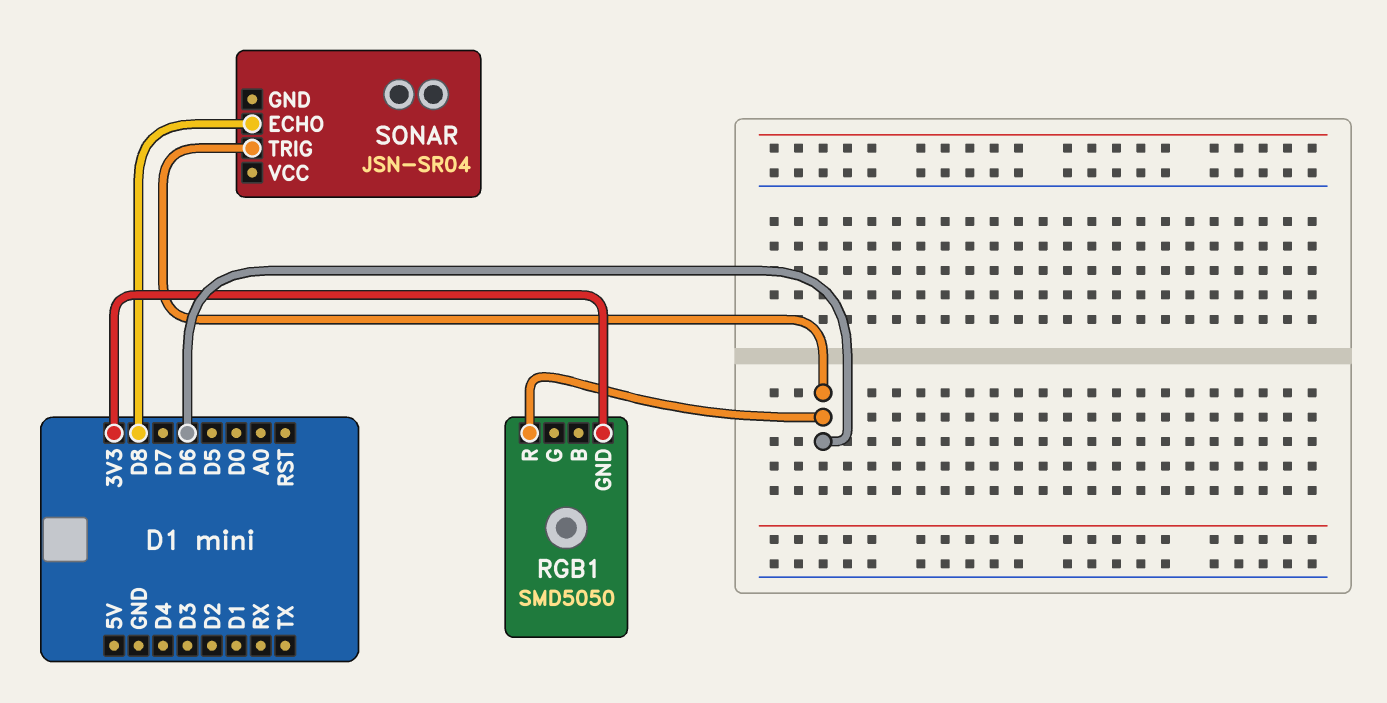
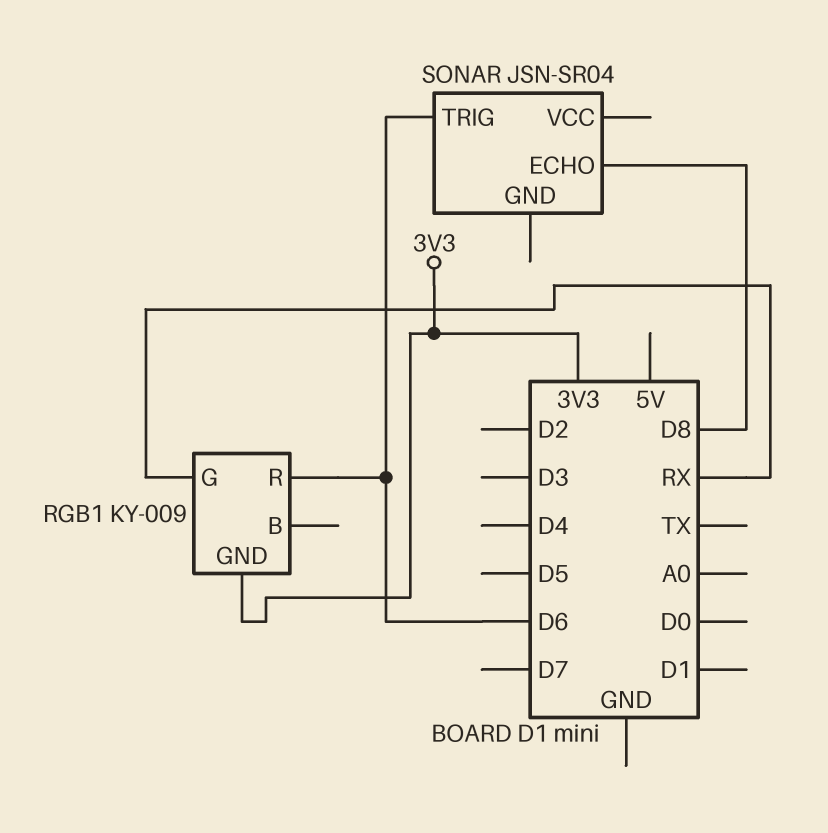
RGB1: SMD5050 -> KY-009
RGB1 pin G: none -> RX

